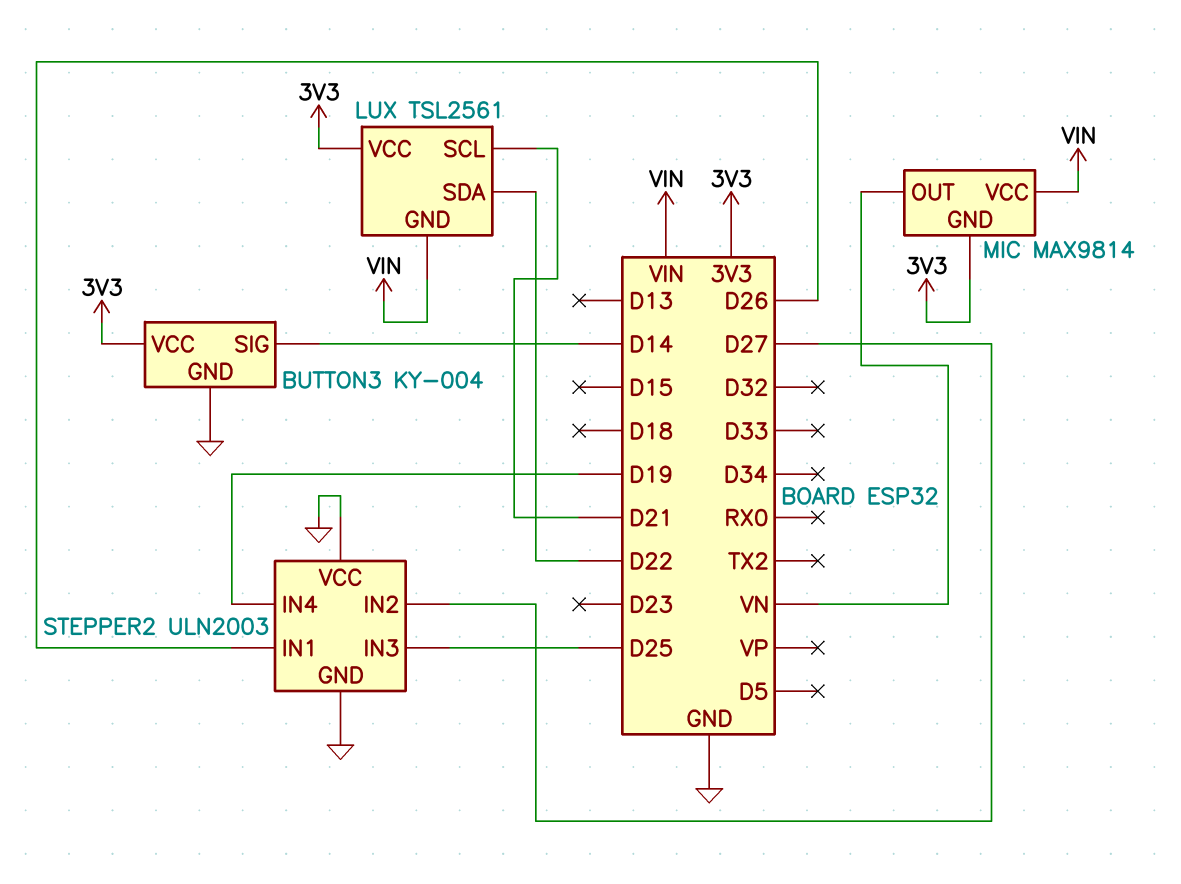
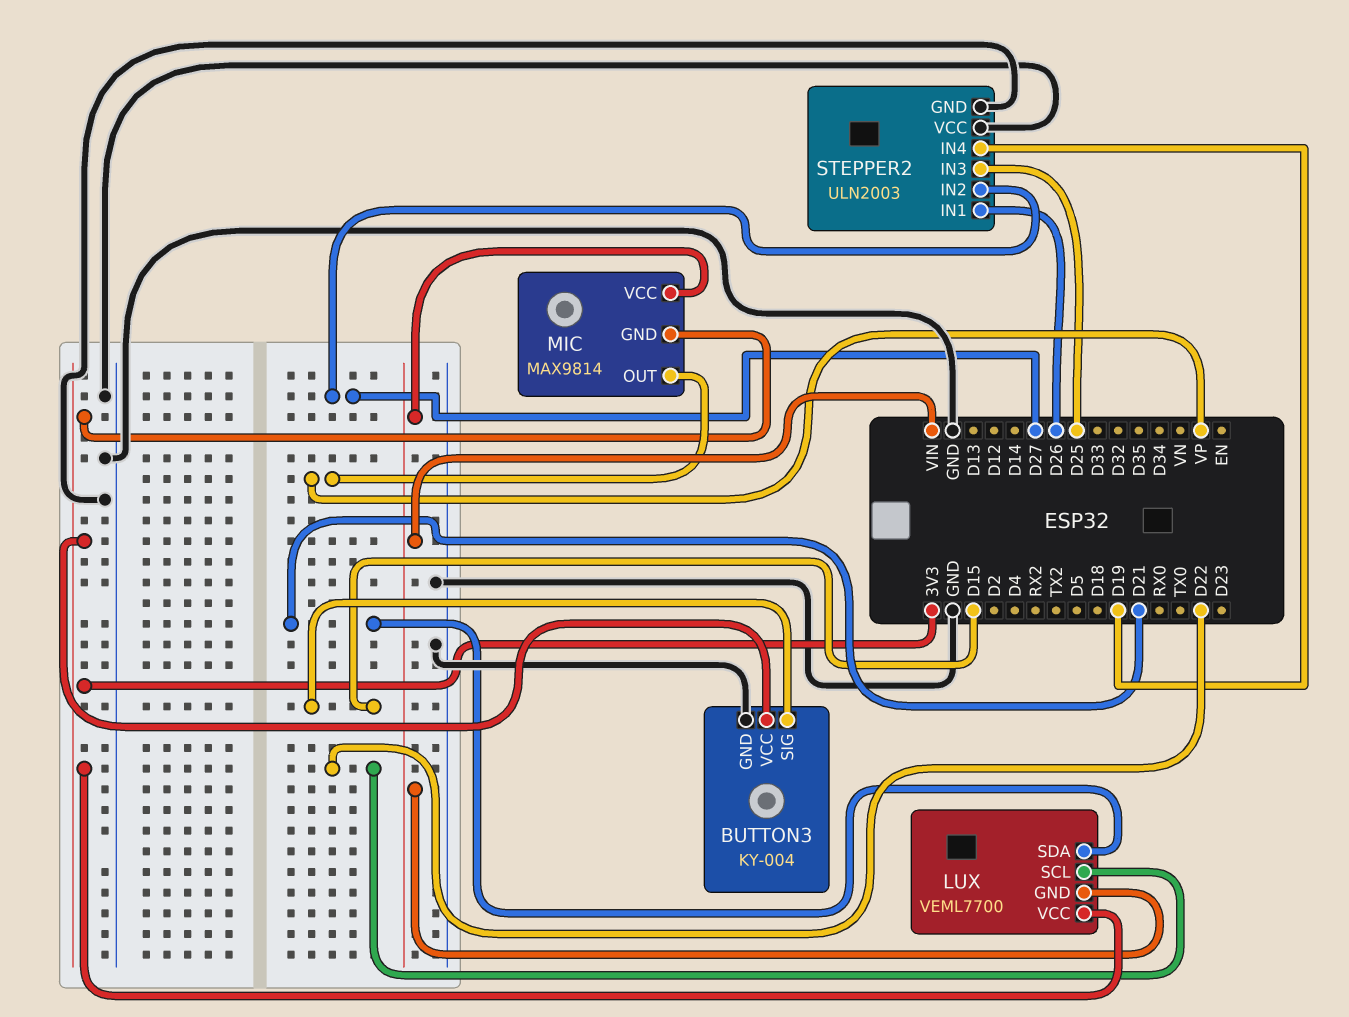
BUTTON3 pin SIG: D14 -> D15
LUX: TSL2561 -> VEML7700
LUX pin SCL: D21 -> D22
LUX pin SDA: D22 -> D21
MIC pin OUT: VN -> VP

